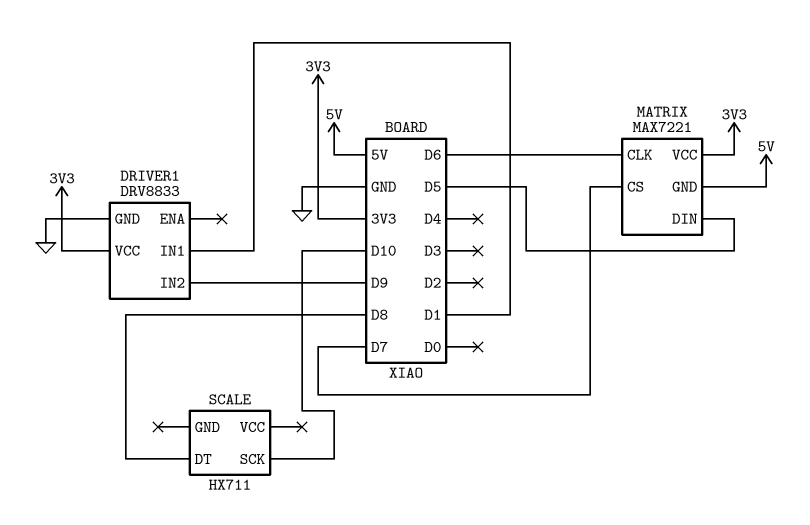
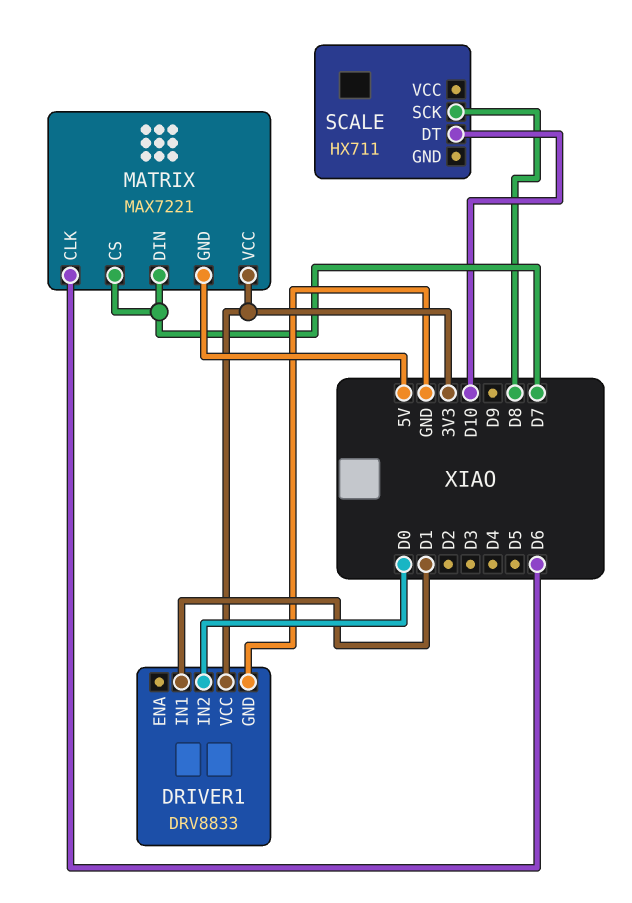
DRIVER1 pin IN2: D9 -> D0
MATRIX pin DIN: D5 -> D7
SCALE pin DT: D8 -> D10
SCALE pin SCK: D10 -> D8

